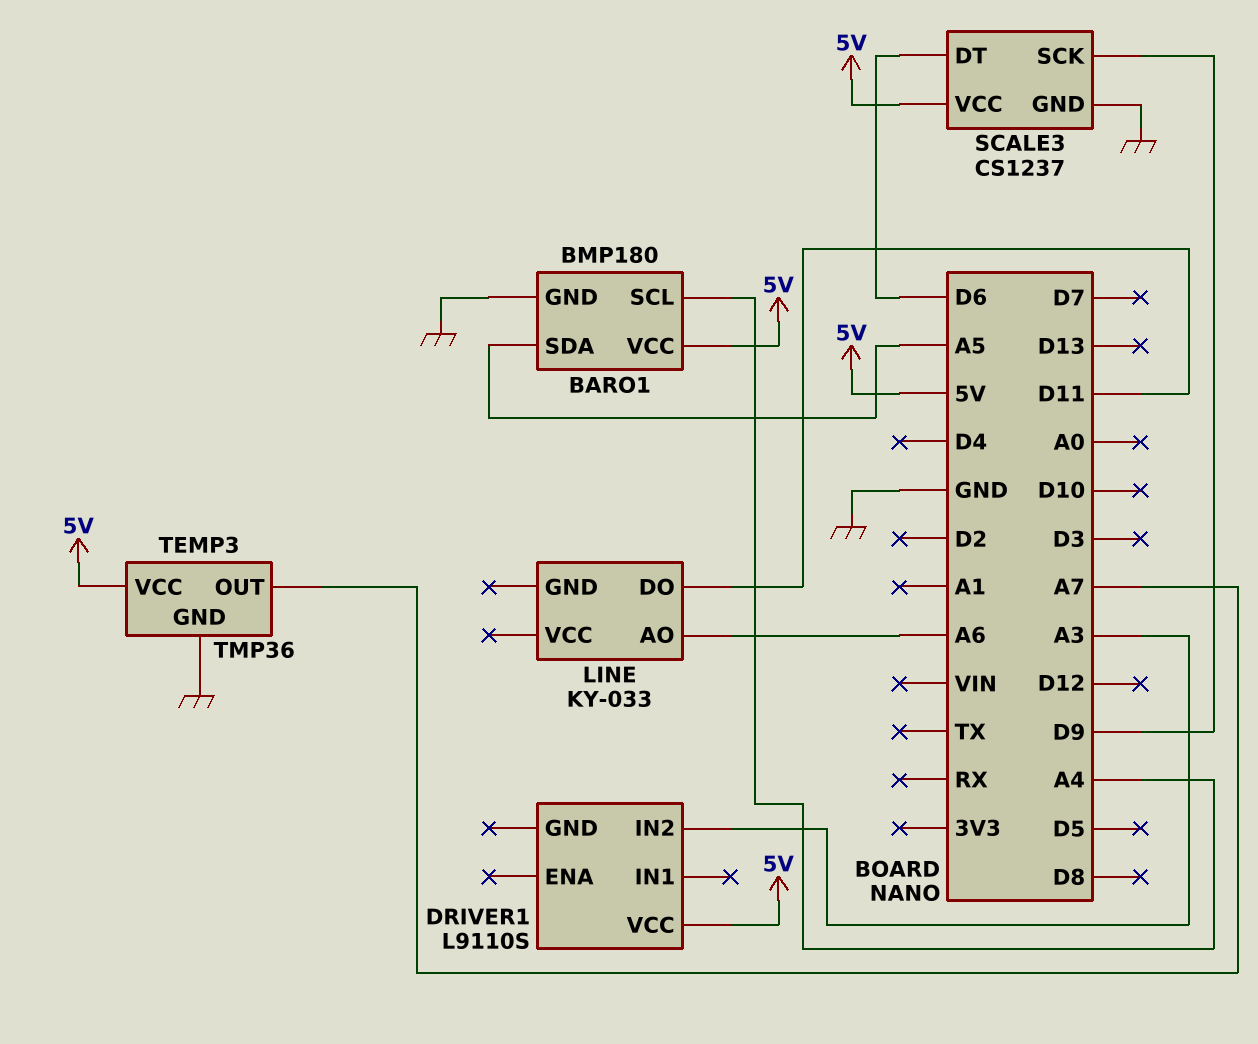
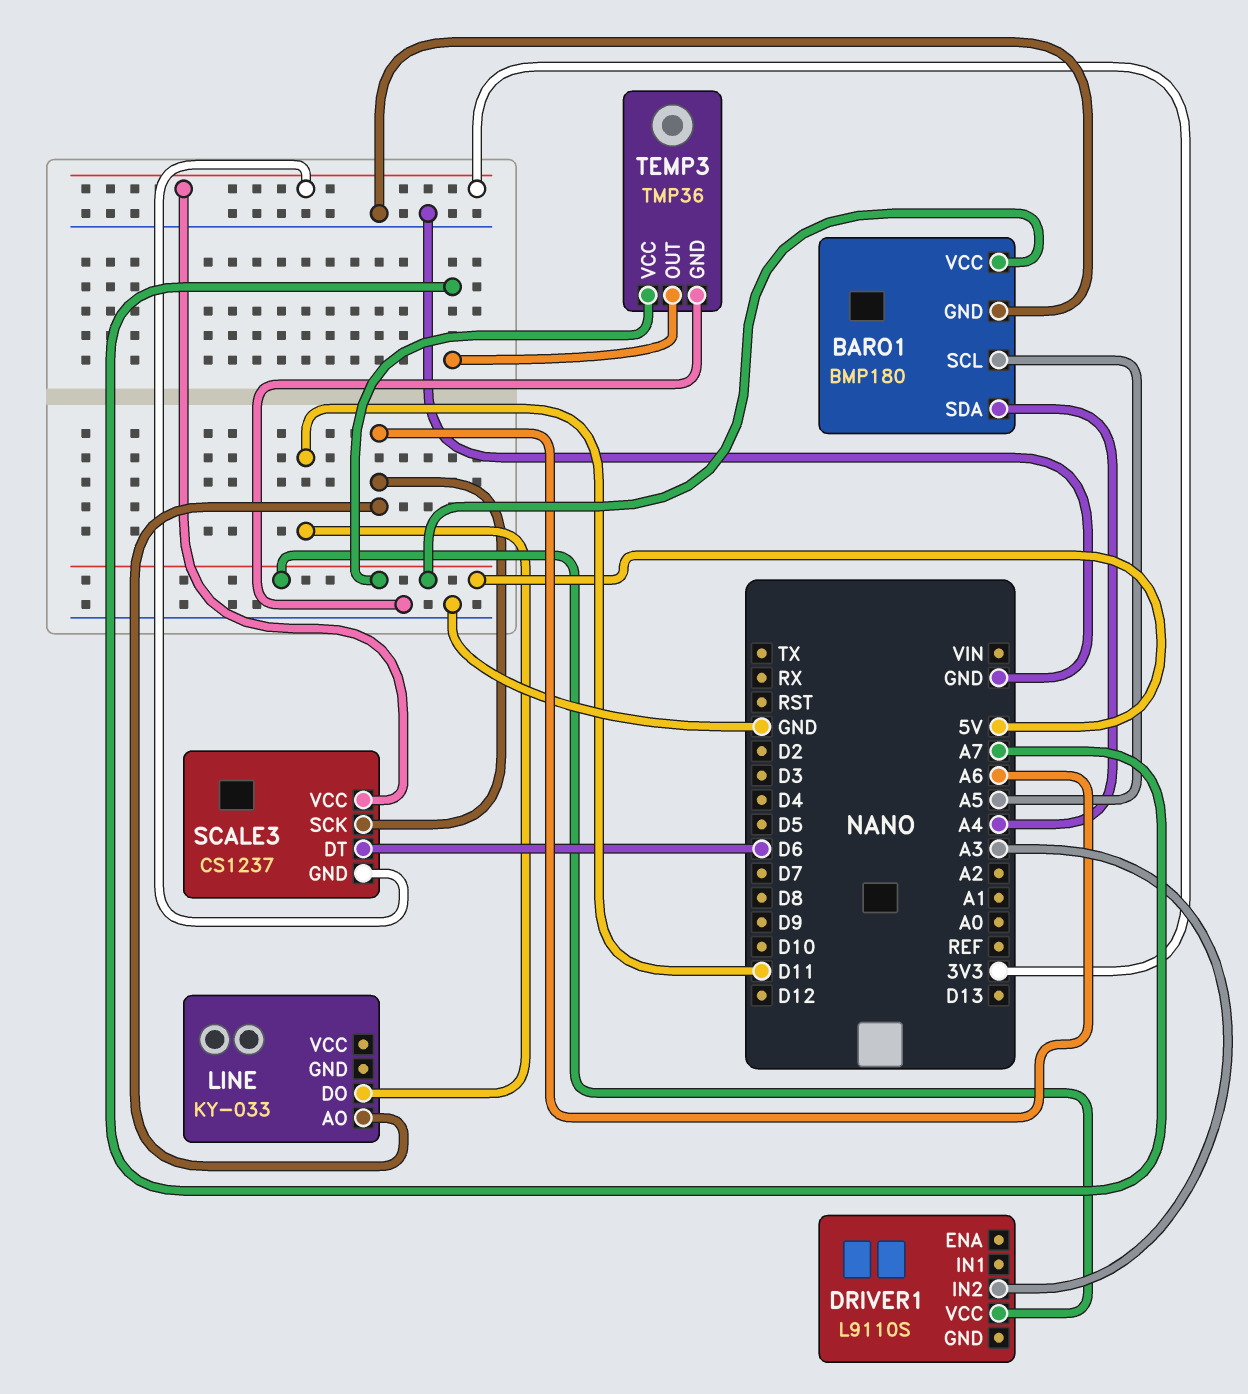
BARO1 pin SCL: A4 -> A5
BARO1 pin SDA: A5 -> A4
SCALE3 pin GND: GND -> 3V3
SCALE3 pin SCK: D9 -> A6
SCALE3 pin VCC: 5V -> 3V3

